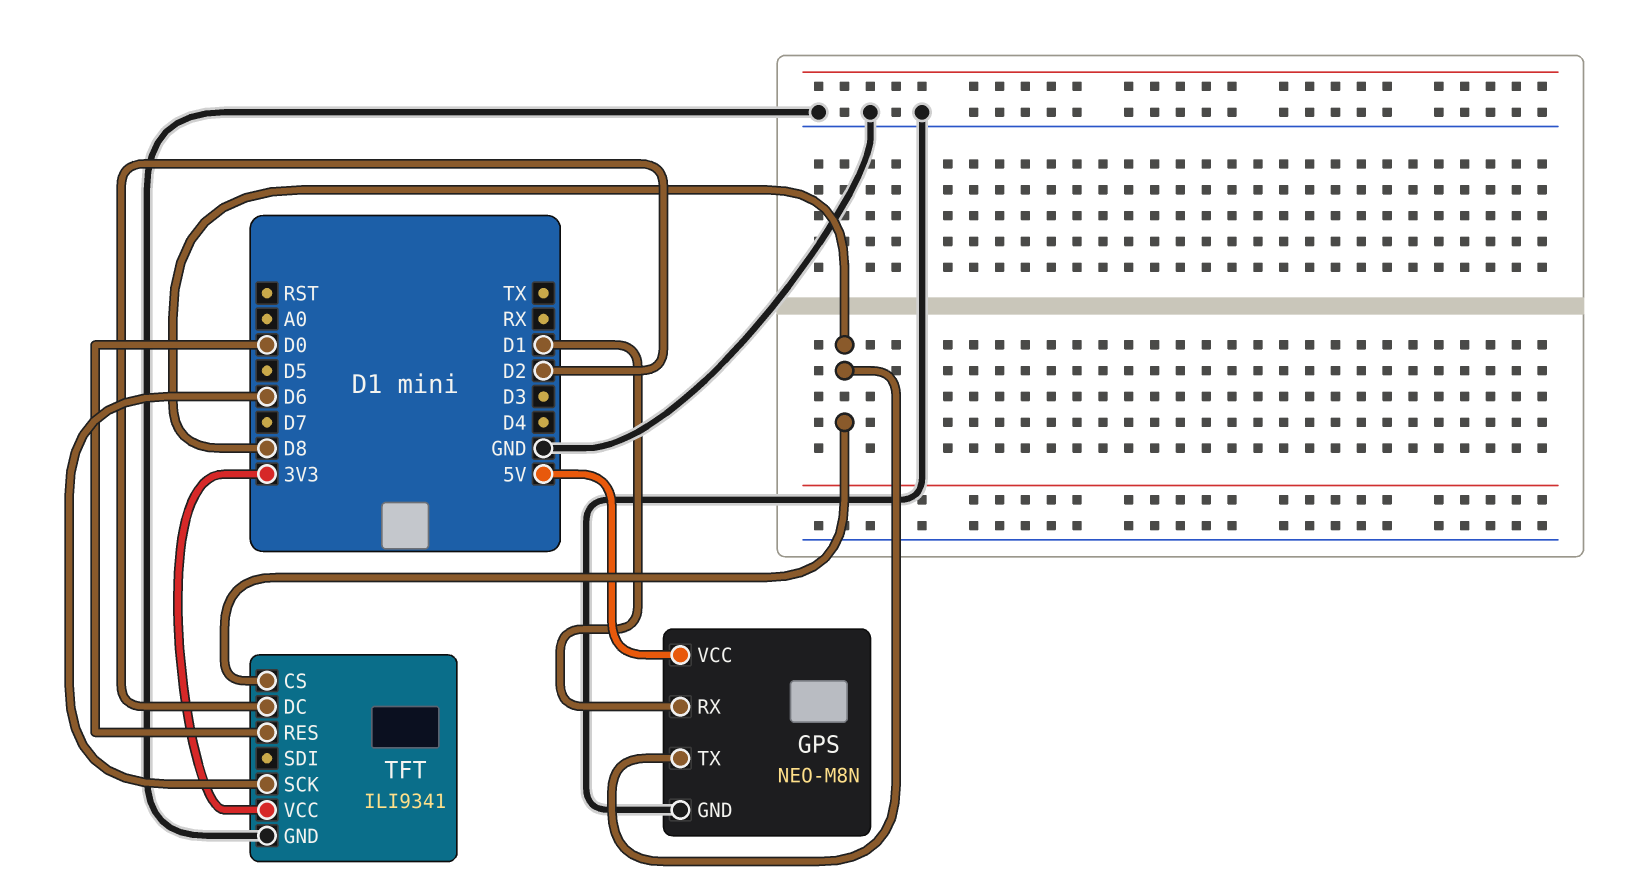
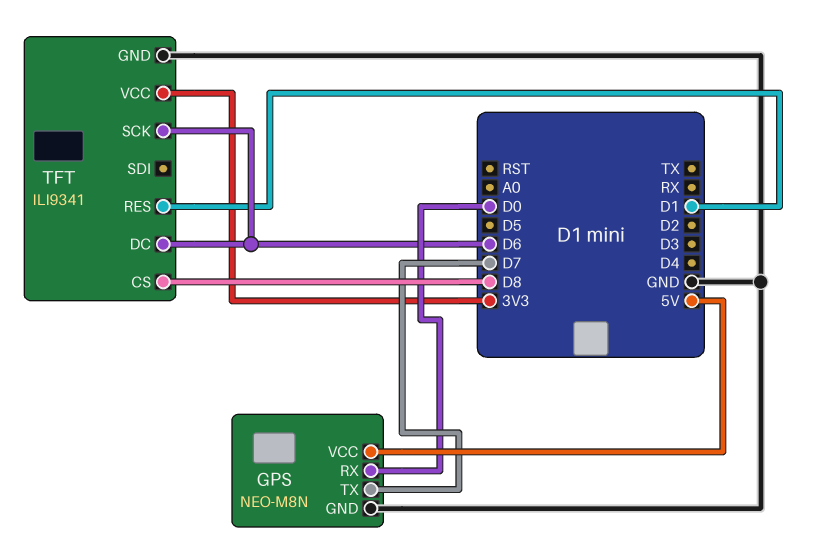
GPS pin RX: D1 -> D0
GPS pin TX: D8 -> D7
TFT pin DC: D2 -> D6
TFT pin RES: D0 -> D1

